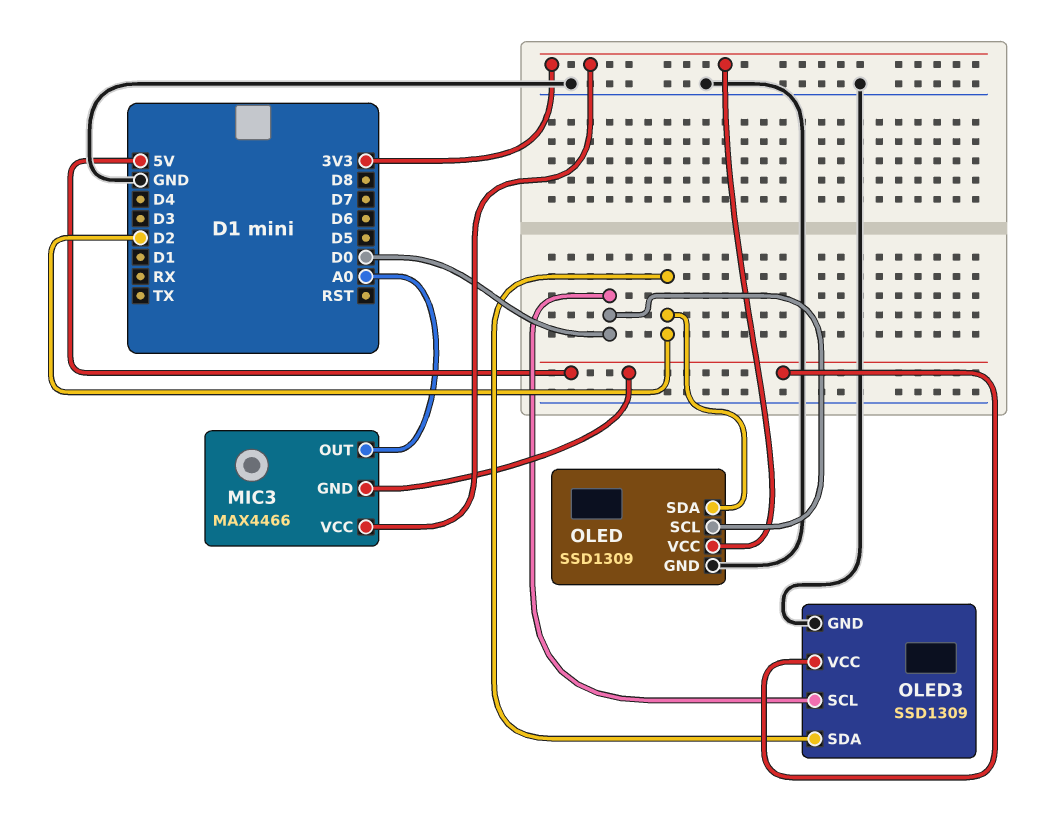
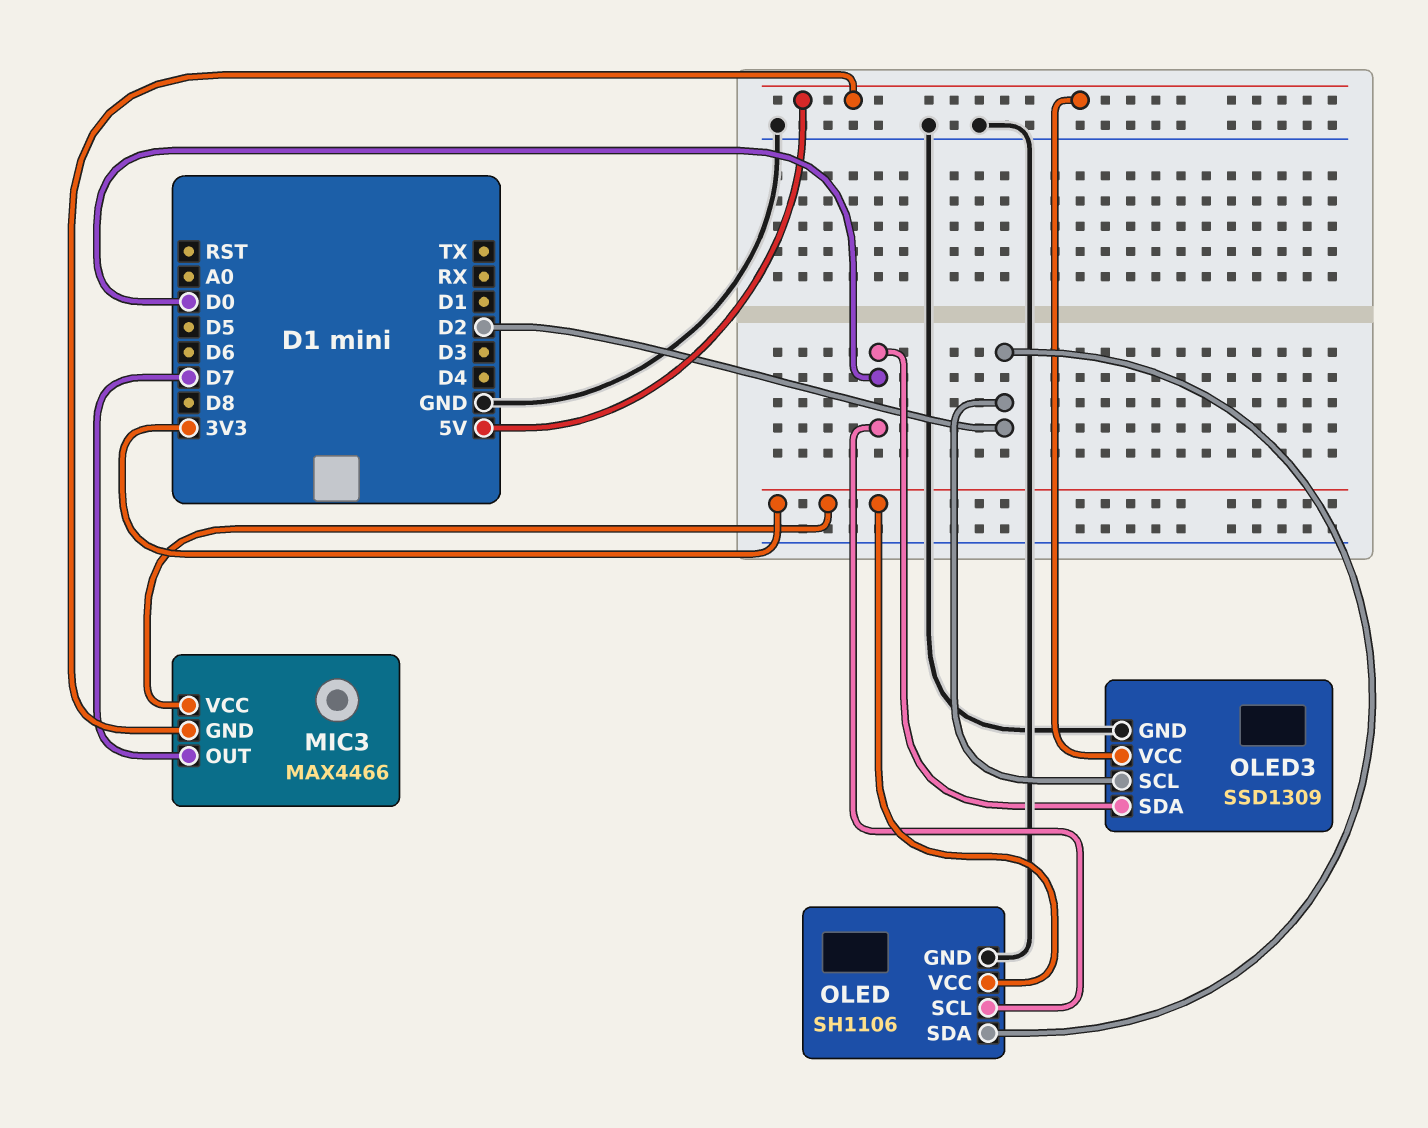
MIC3 pin OUT: A0 -> D7
OLED: SSD1309 -> SH1106
OLED3 pin SCL: D0 -> D2
OLED3 pin SDA: D2 -> D0

